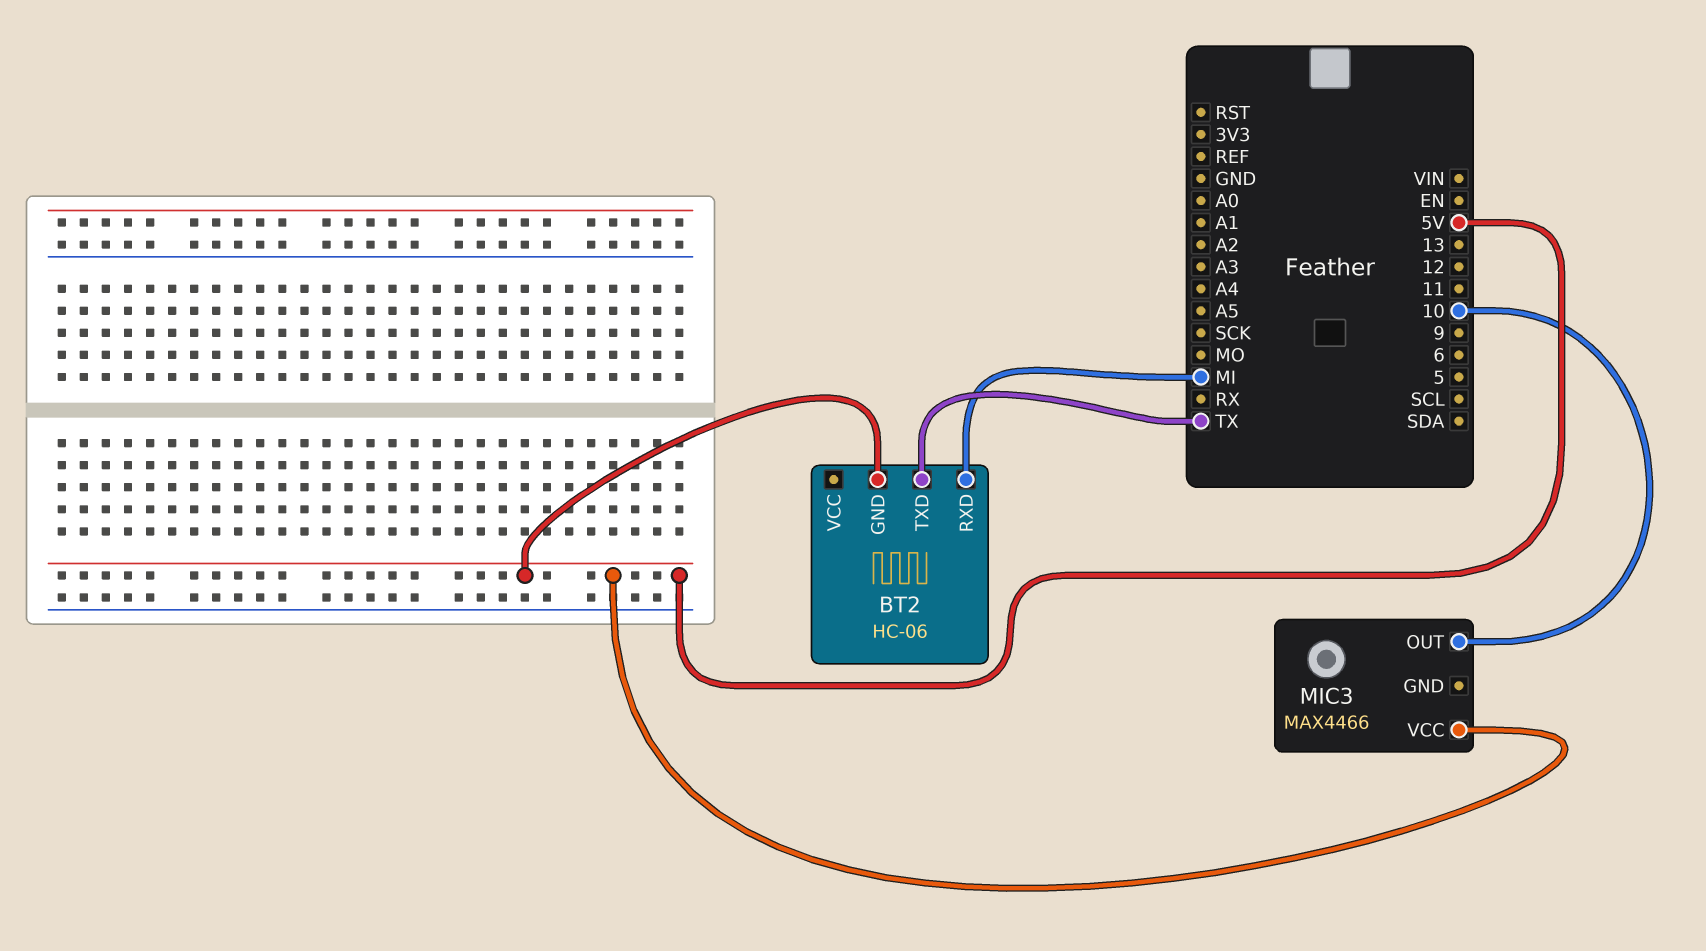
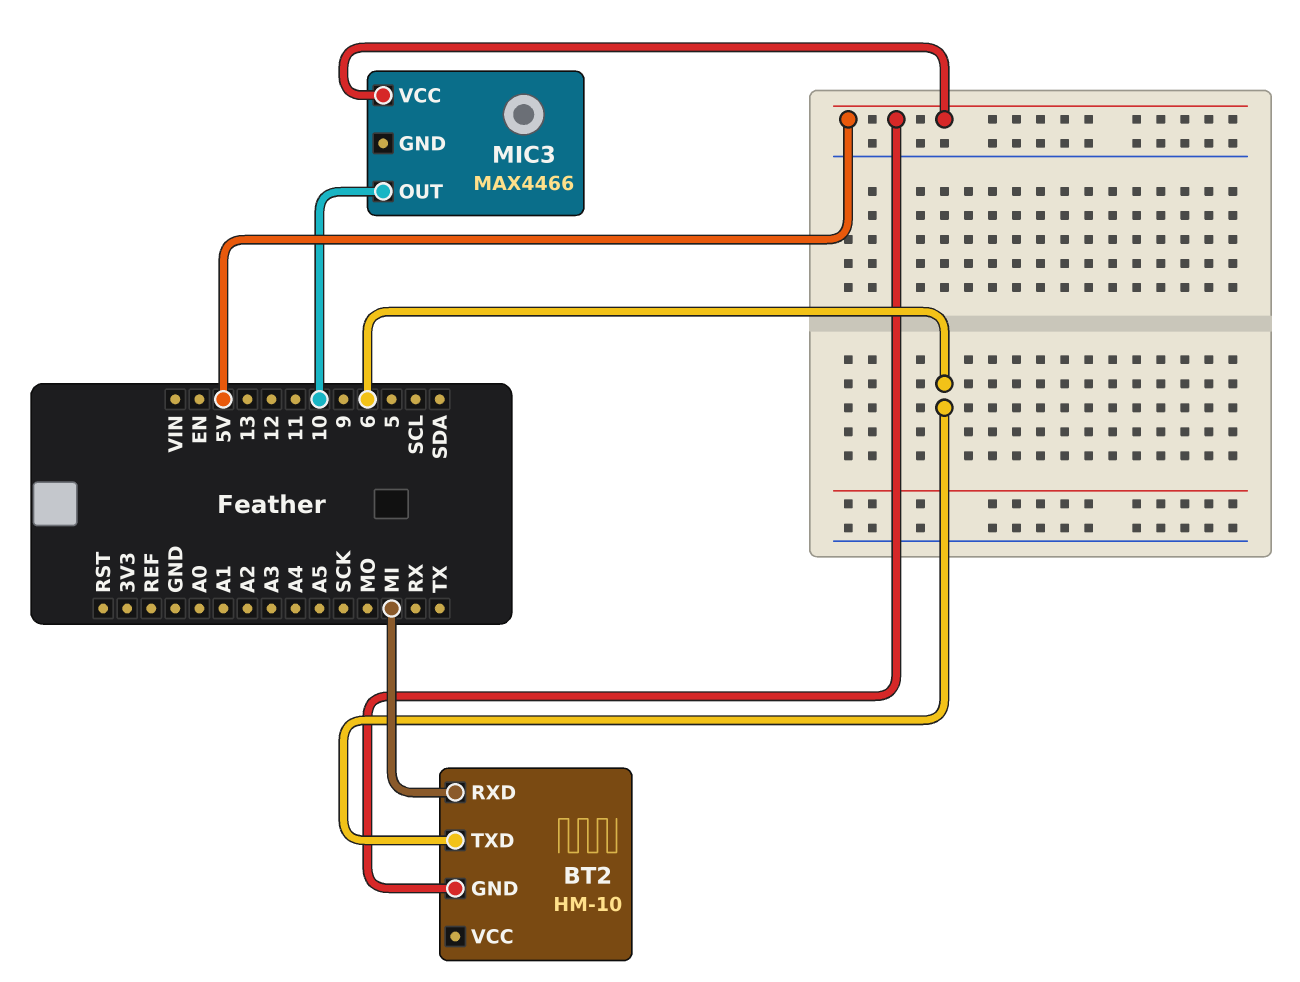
BT2: HC-06 -> HM-10
BT2 pin TXD: TX -> 6

